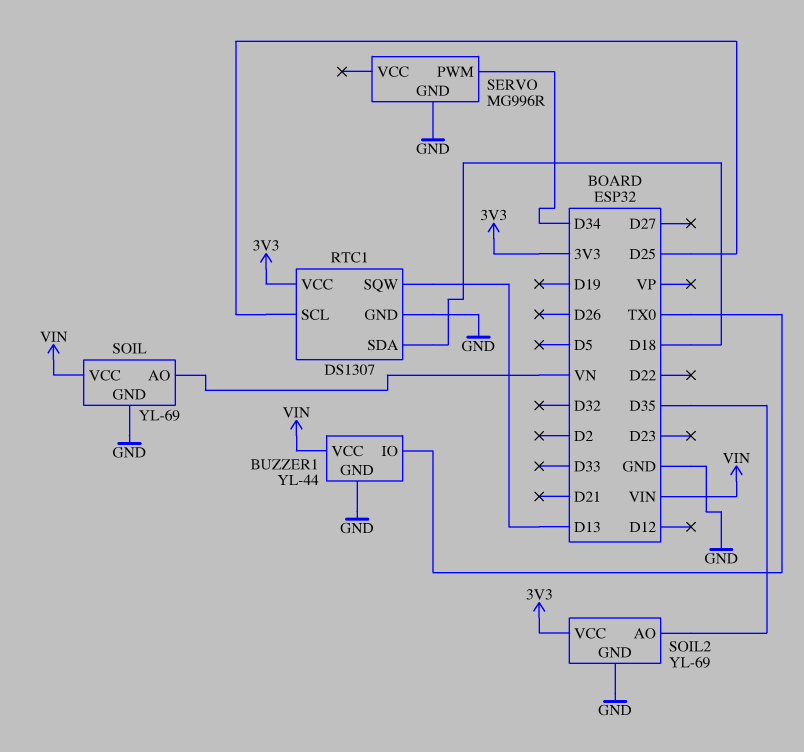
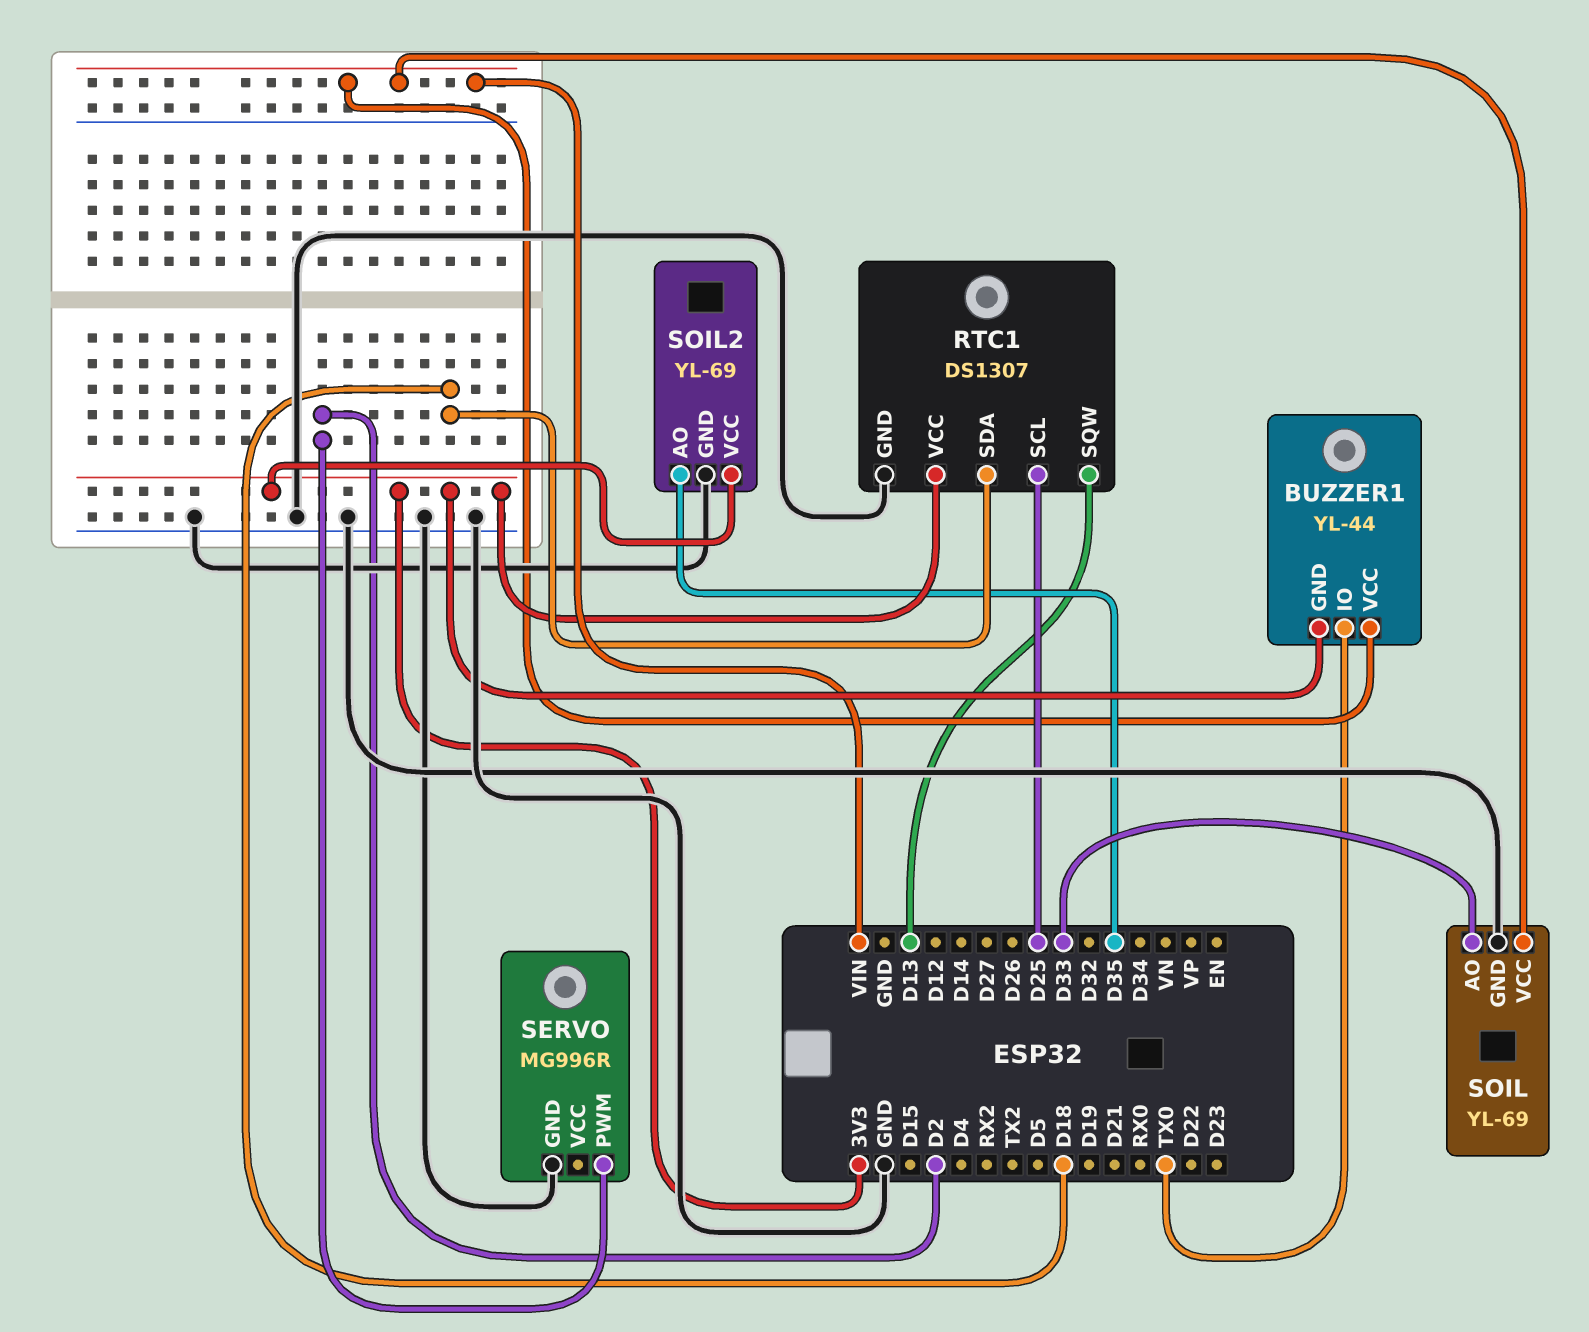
BUZZER1 pin GND: GND -> 3V3
SERVO pin PWM: D34 -> D2
SOIL pin AO: VN -> D33

